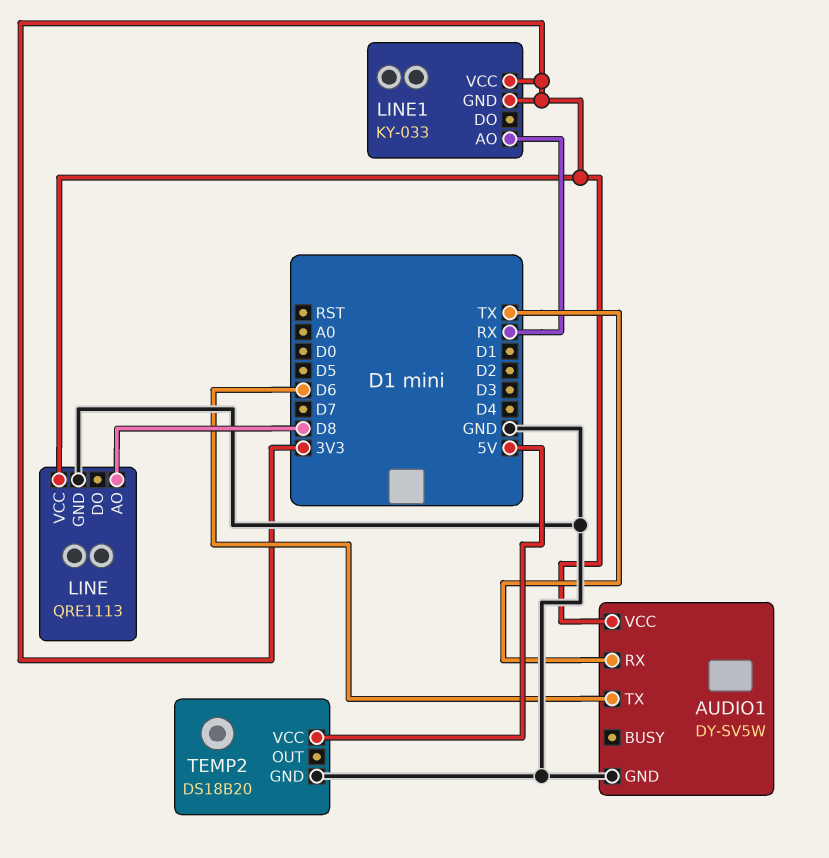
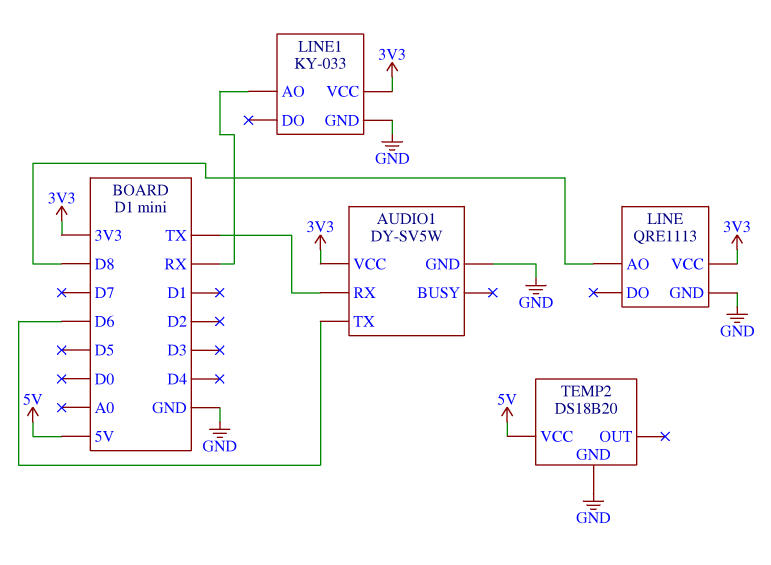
LINE1 pin GND: 3V3 -> GND

